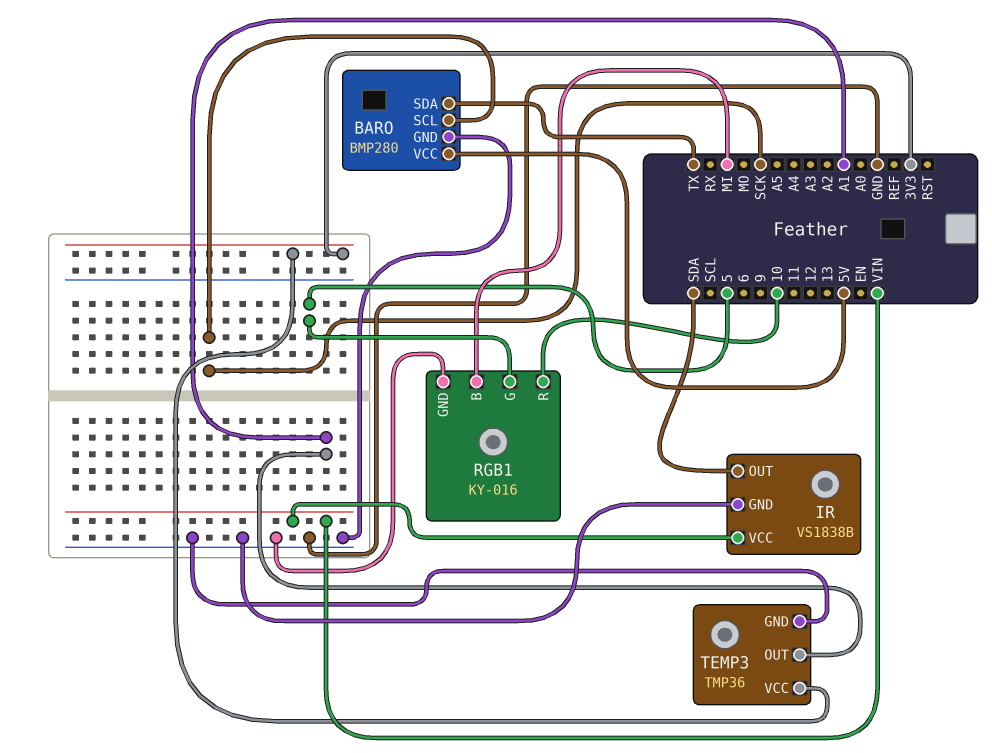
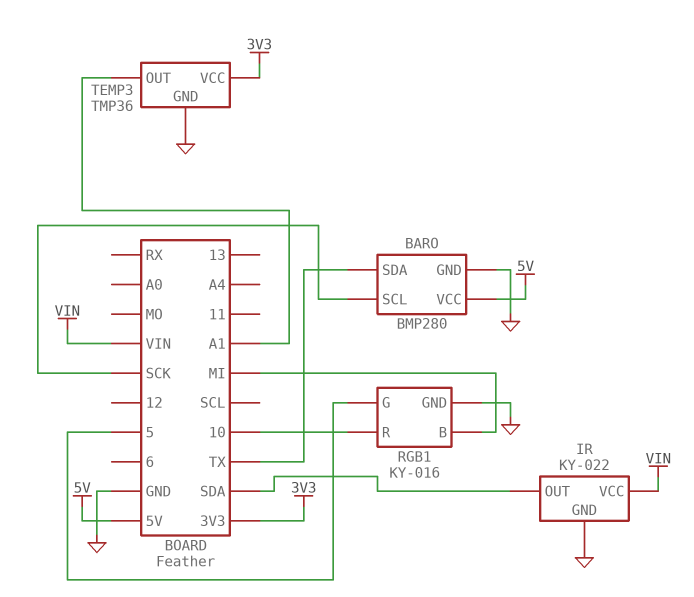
IR: VS1838B -> KY-022

